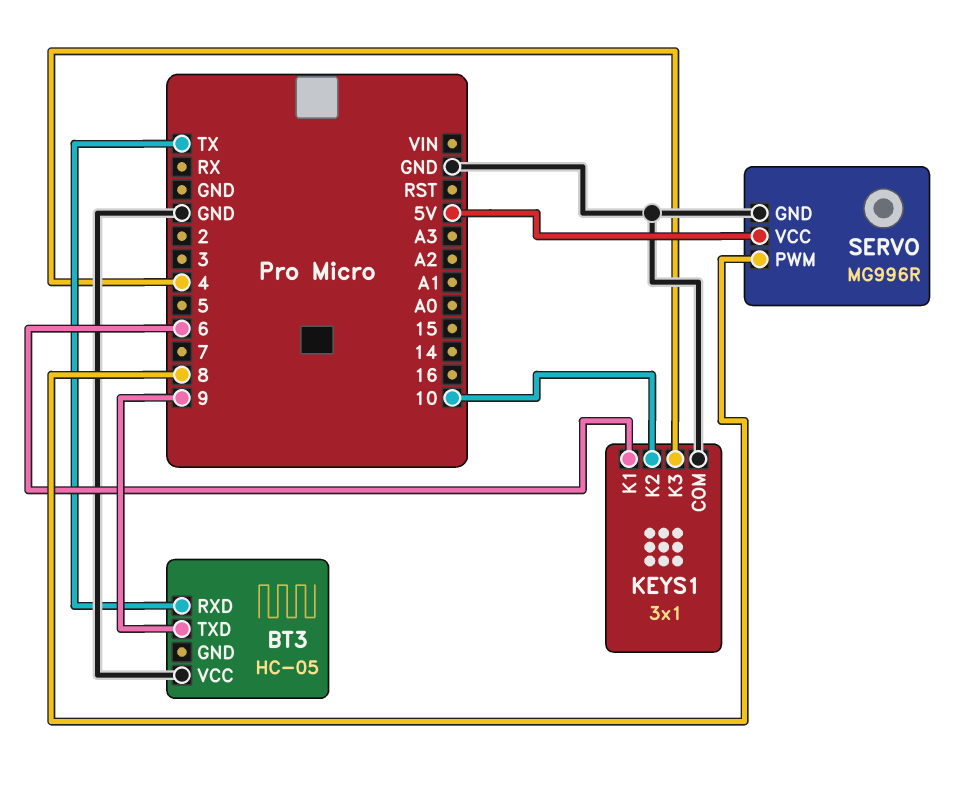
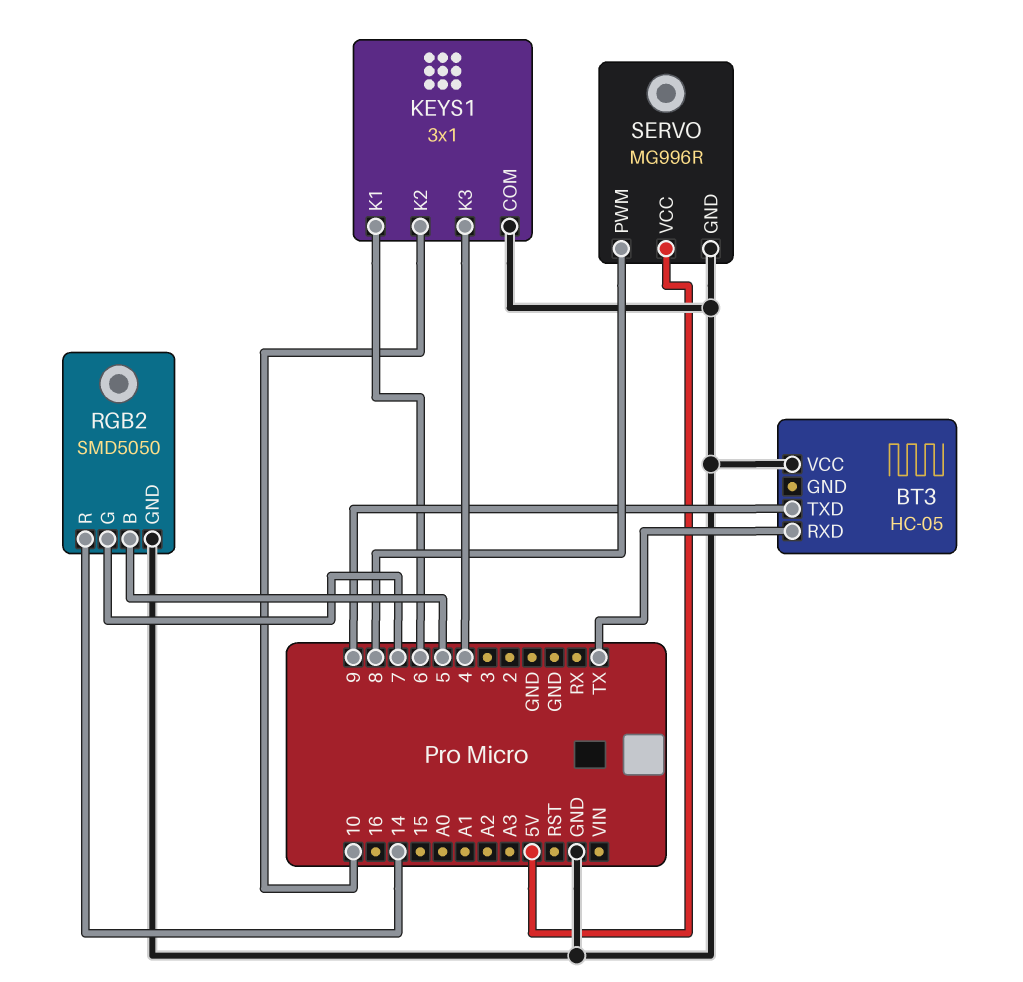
RGB2: none -> SMD5050
RGB2 pin B: none -> 5
RGB2 pin G: none -> 7
RGB2 pin GND: none -> GND
RGB2 pin R: none -> 14

